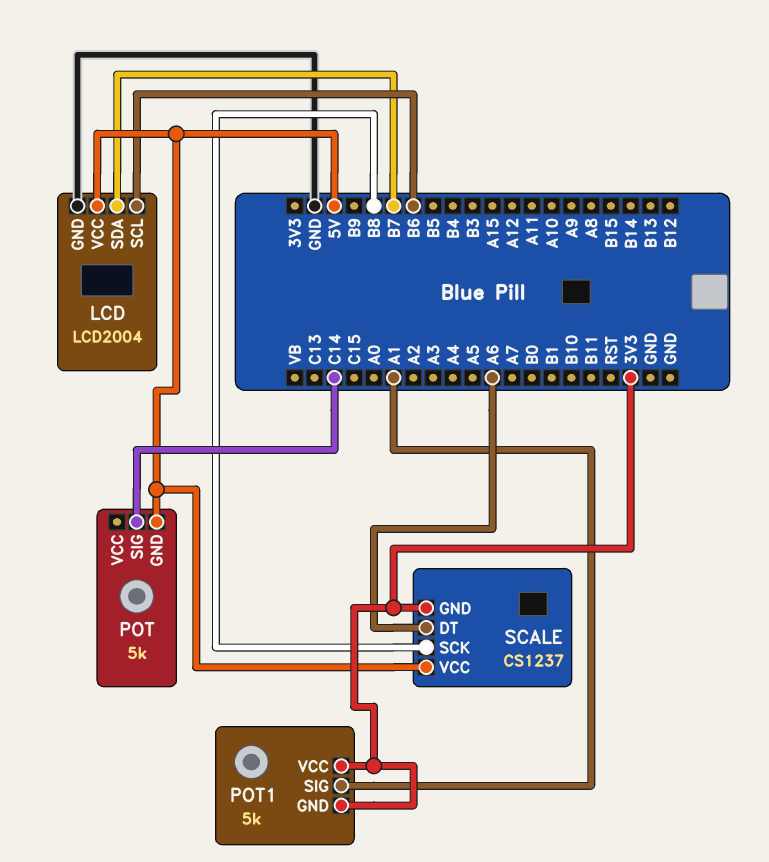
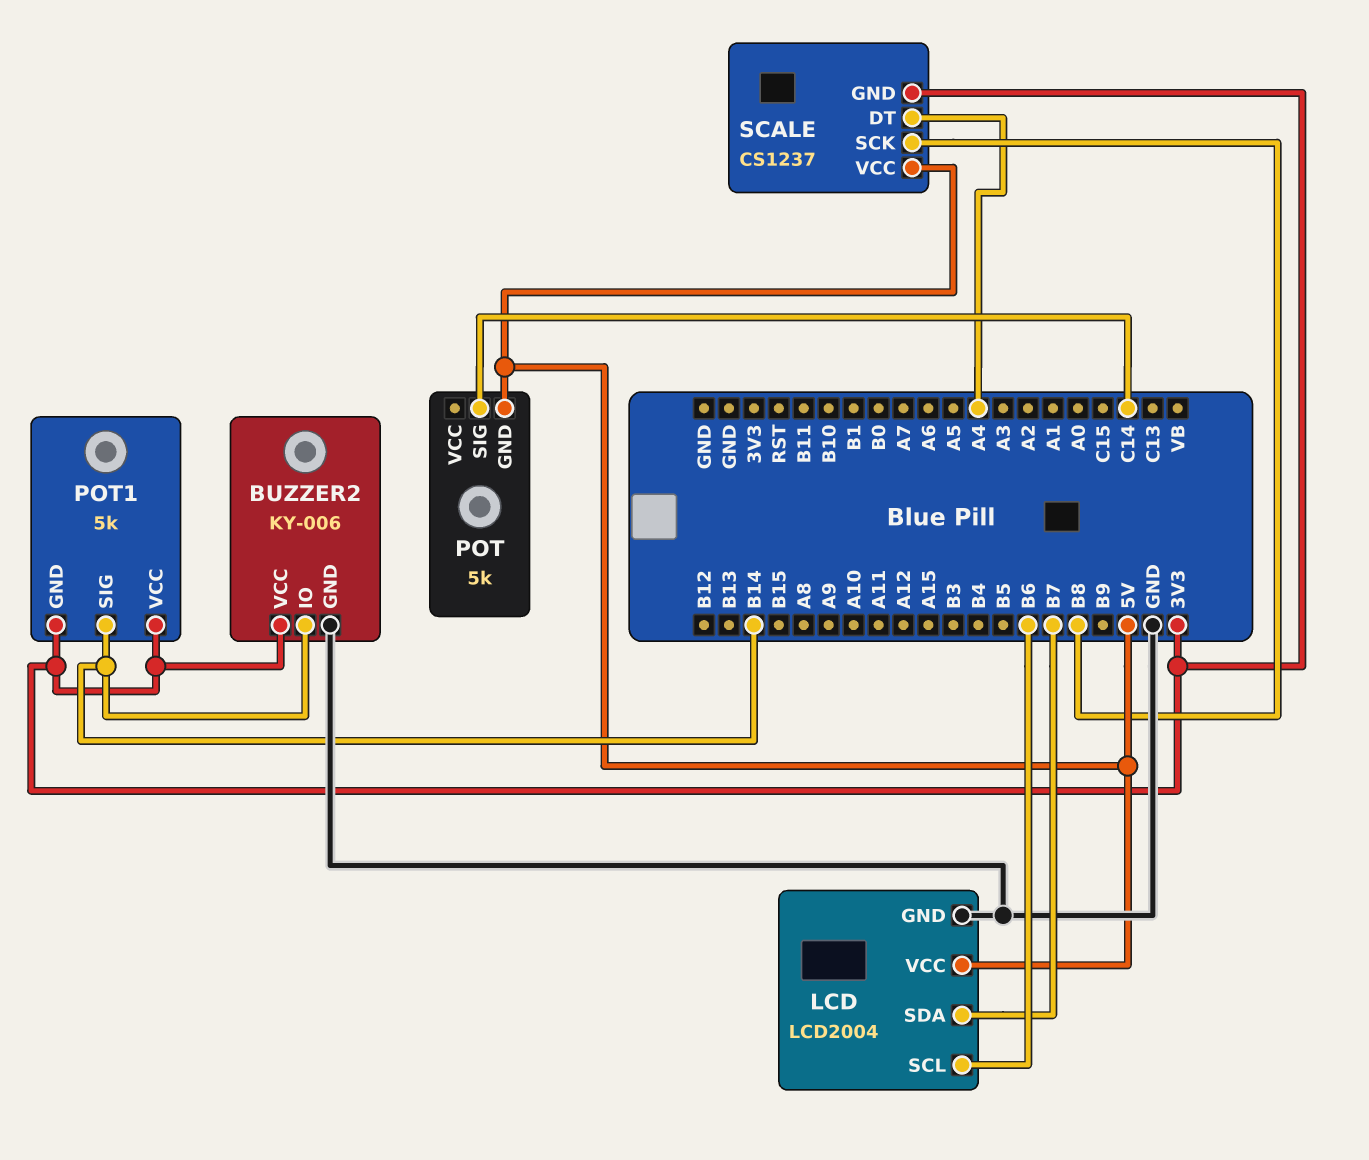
BUZZER2: none -> KY-006
BUZZER2 pin GND: none -> GND
BUZZER2 pin IO: none -> B14
BUZZER2 pin VCC: none -> 3V3
POT1 pin SIG: A1 -> B14
SCALE pin DT: A6 -> A4

